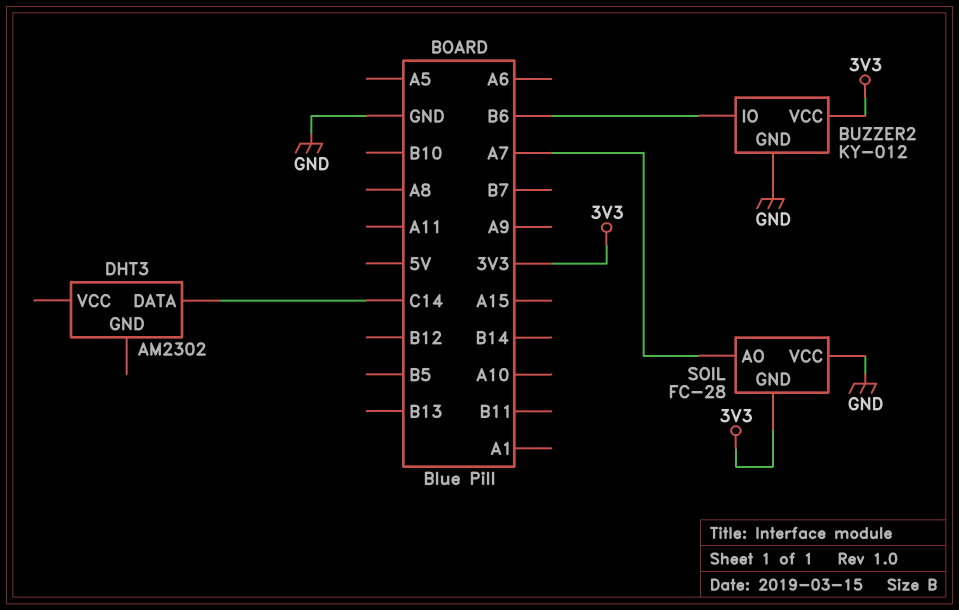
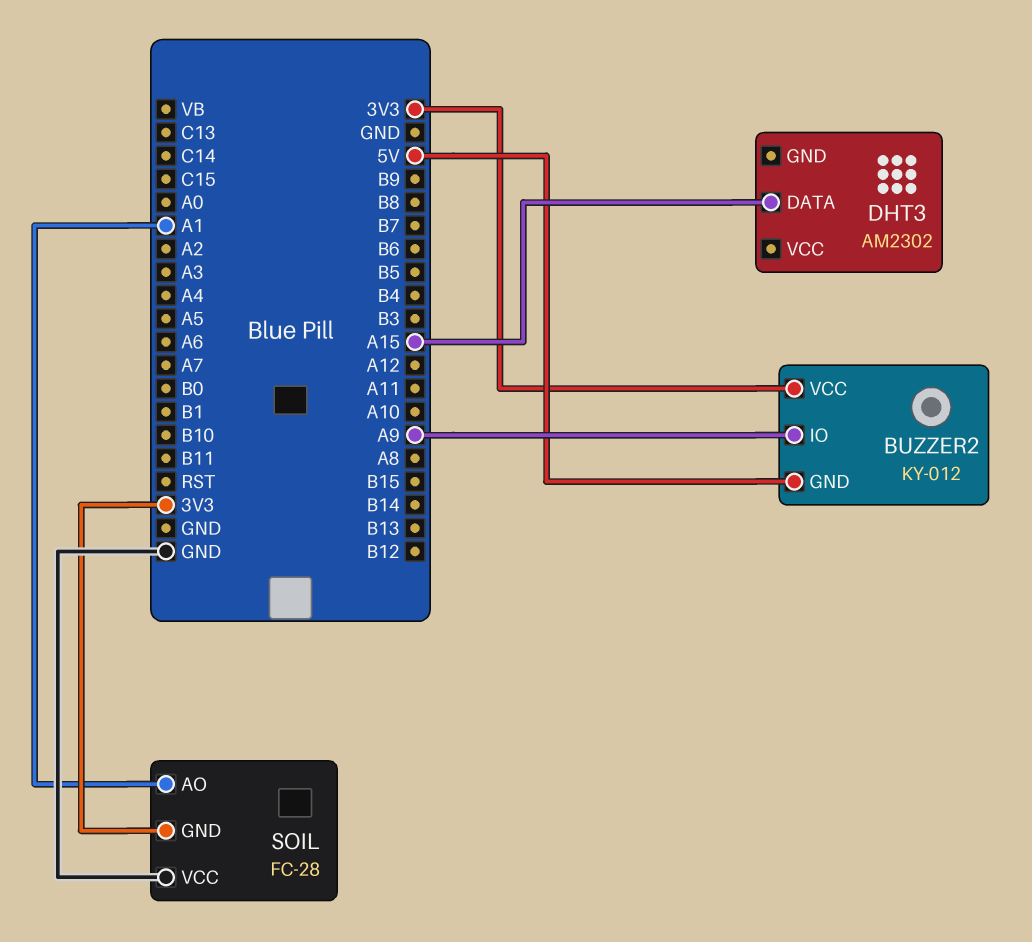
BUZZER2 pin GND: GND -> 5V
BUZZER2 pin IO: B6 -> A9
DHT3 pin DATA: C14 -> A15
SOIL pin AO: A7 -> A1

